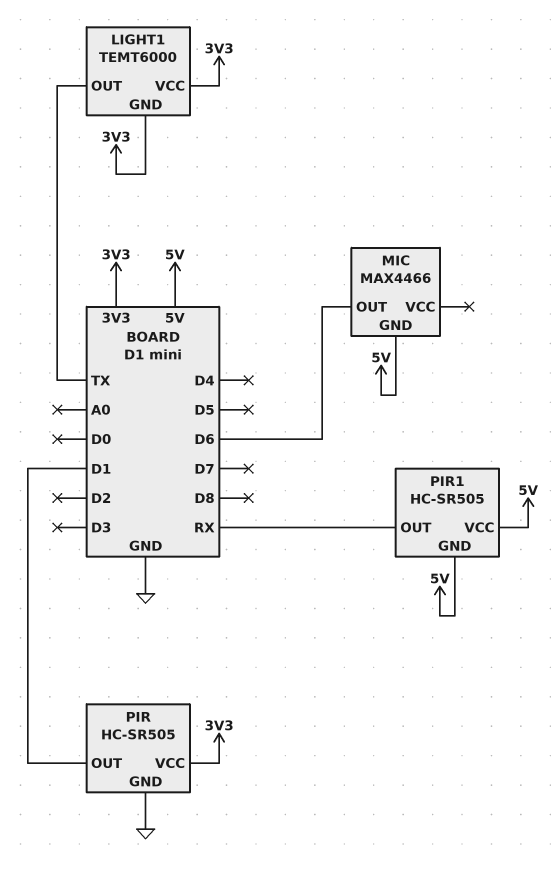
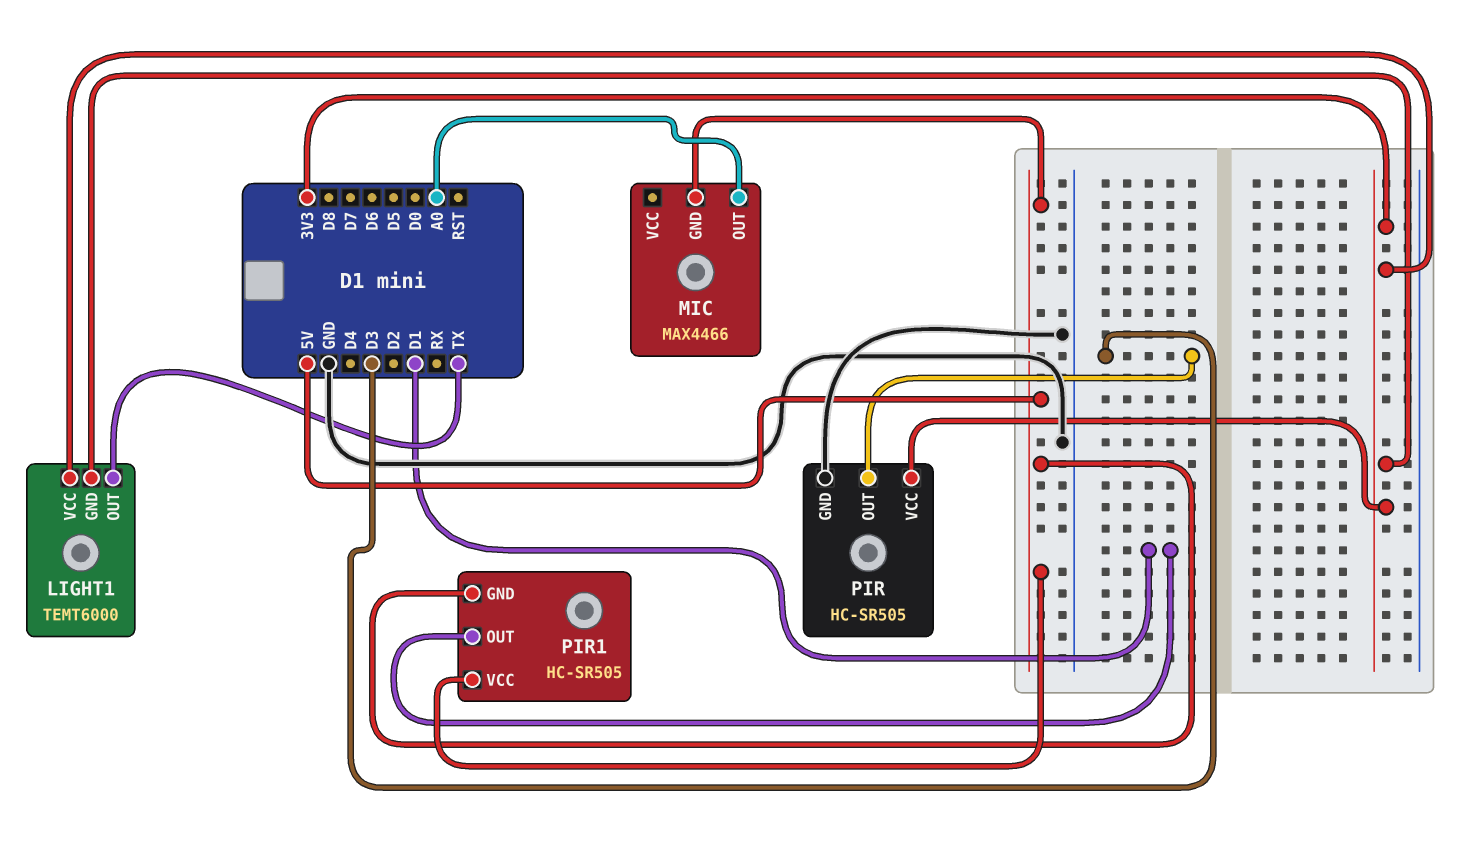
MIC pin OUT: D6 -> A0
PIR pin OUT: D1 -> D3
PIR1 pin OUT: RX -> D1

